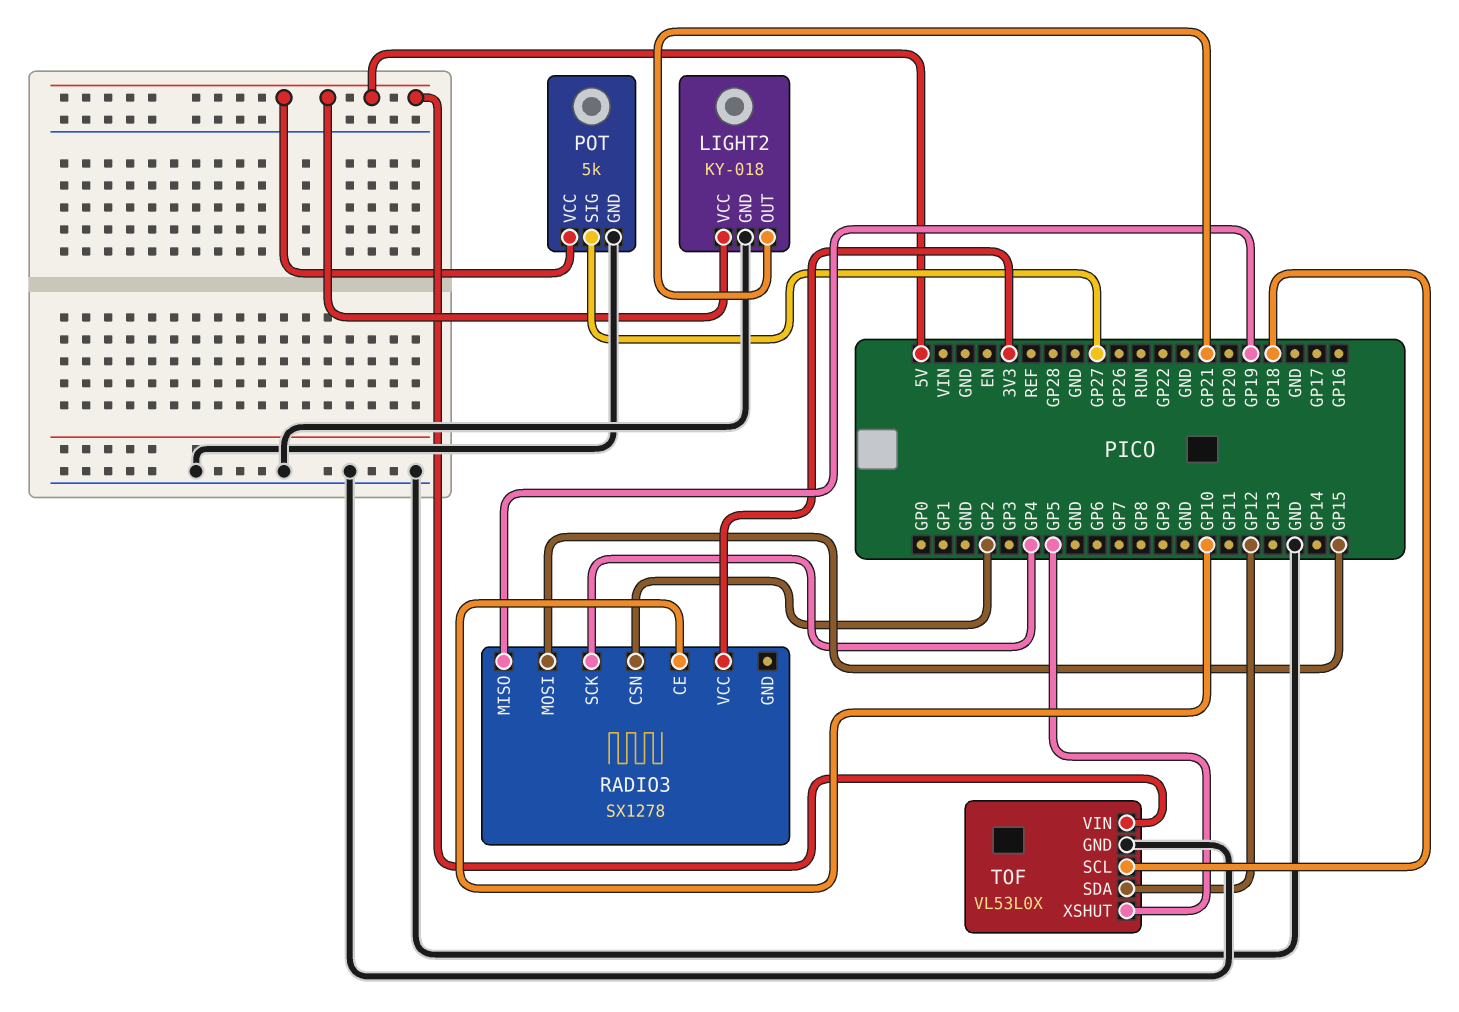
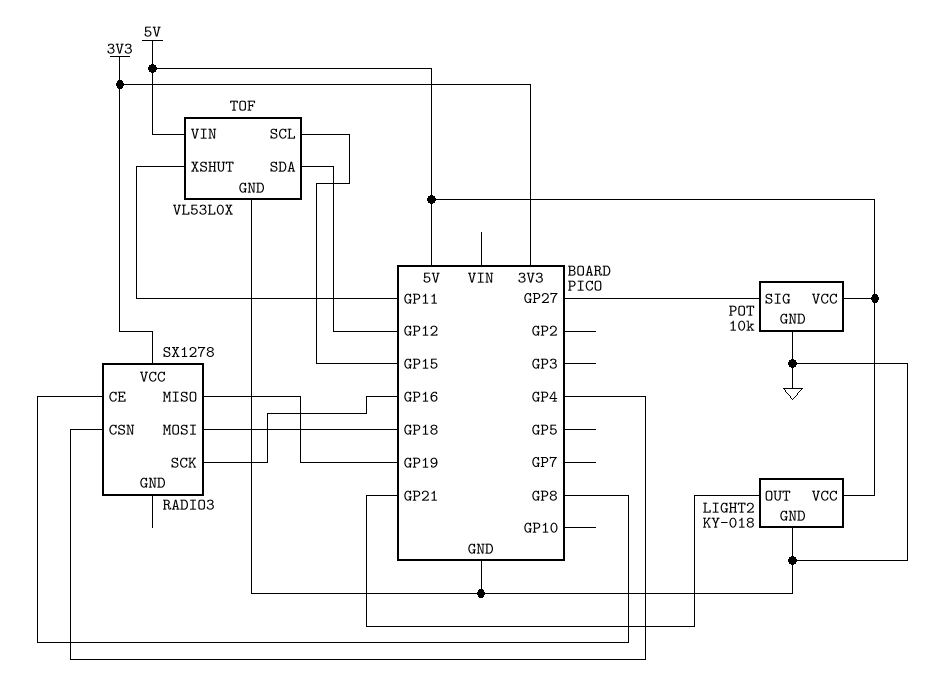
POT: 5k -> 10k
RADIO3 pin CE: GP10 -> GP8
RADIO3 pin CSN: GP2 -> GP4
RADIO3 pin MOSI: GP15 -> GP18
RADIO3 pin SCK: GP4 -> GP16
TOF pin SCL: GP18 -> GP15
TOF pin XSHUT: GP5 -> GP11

